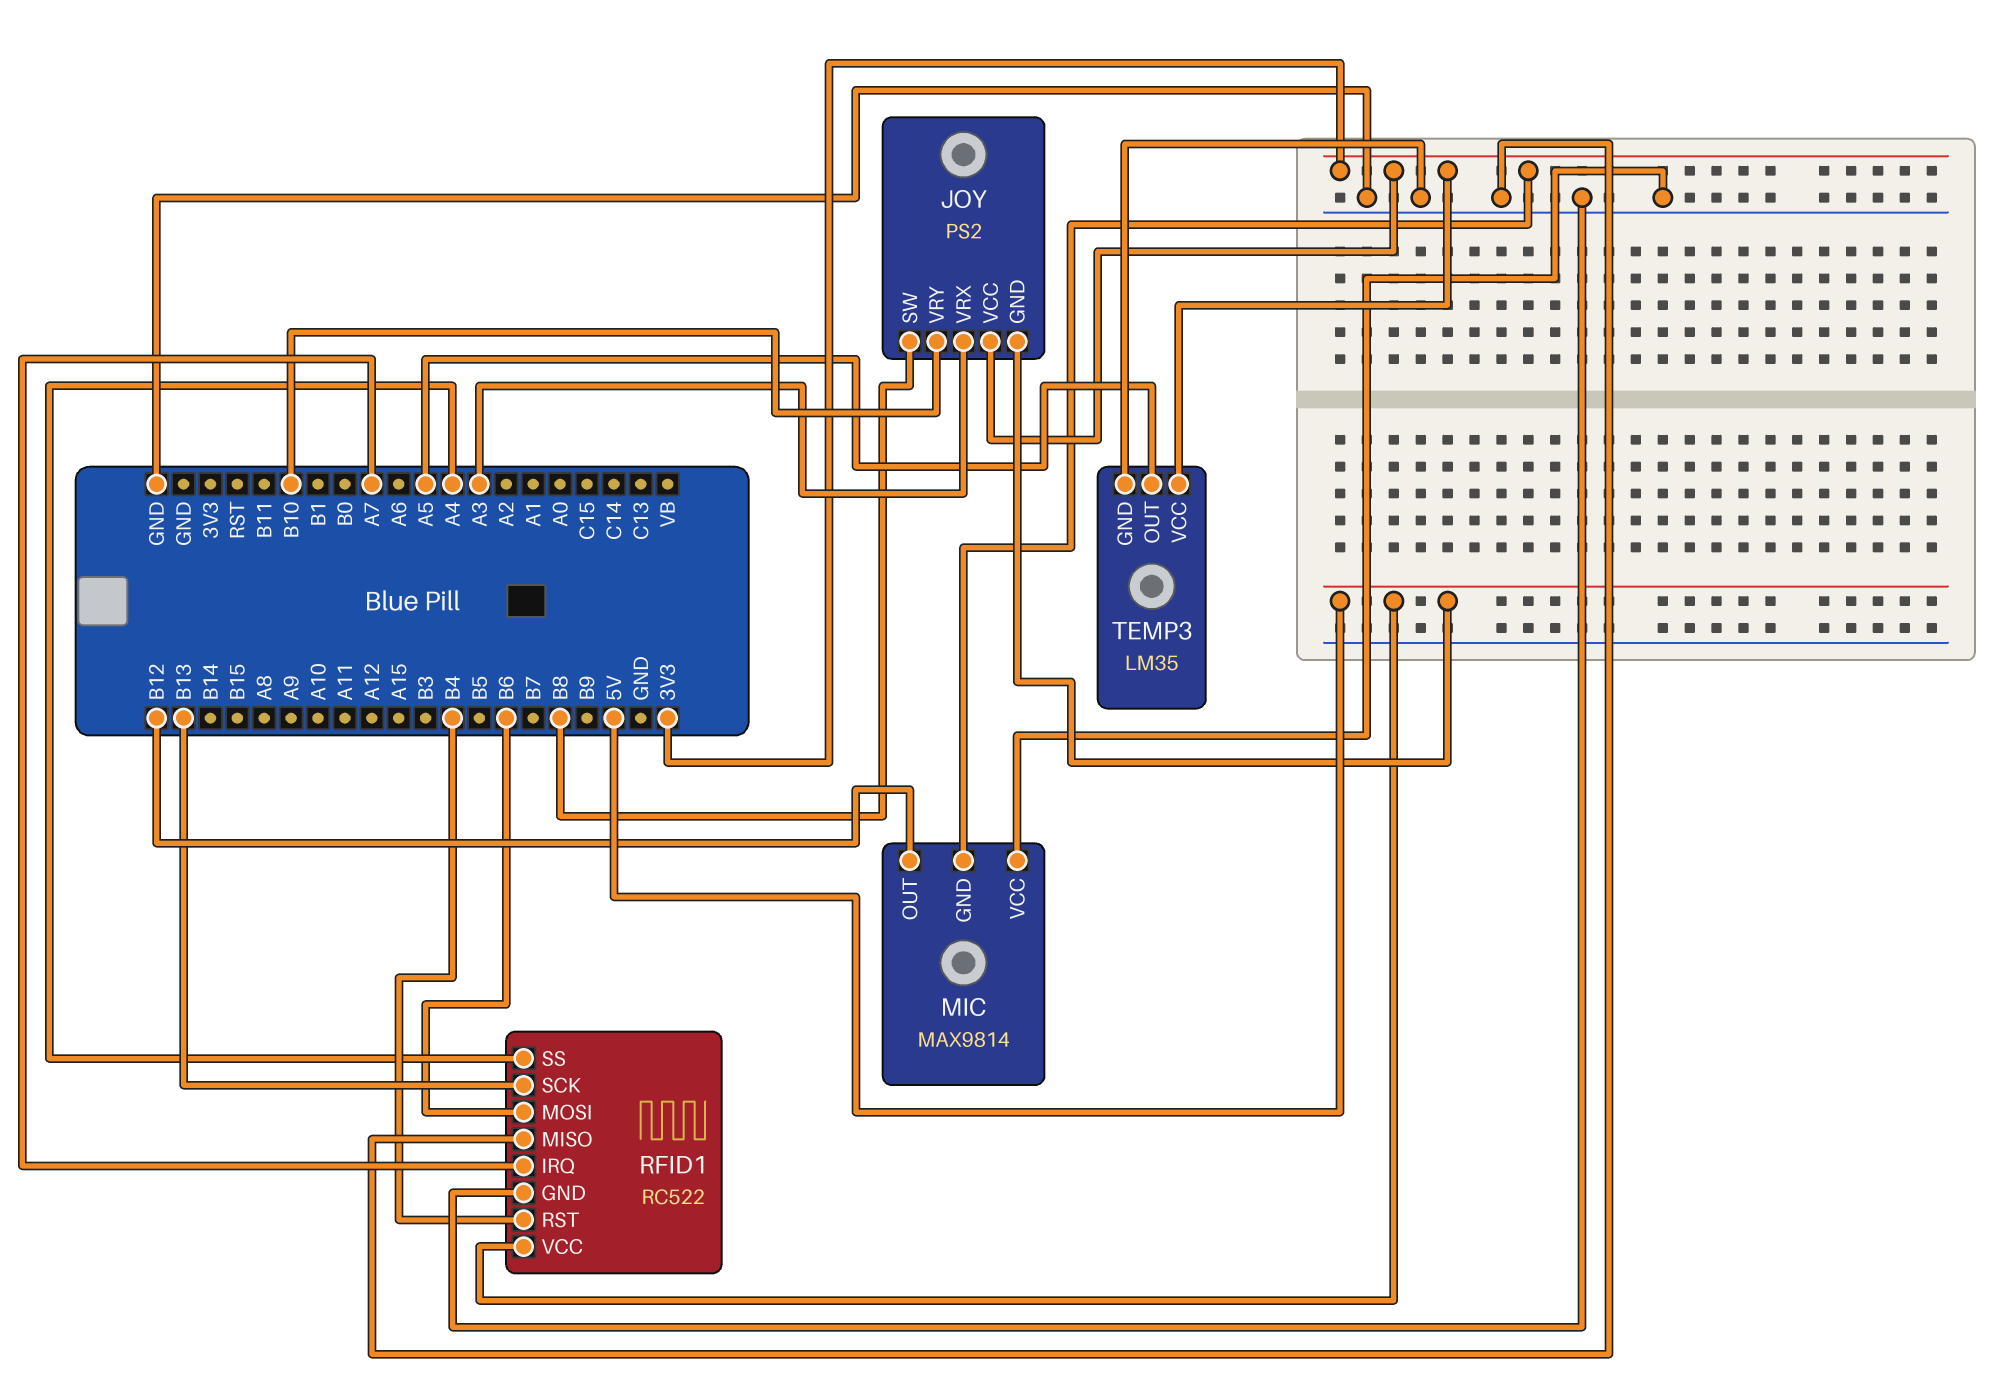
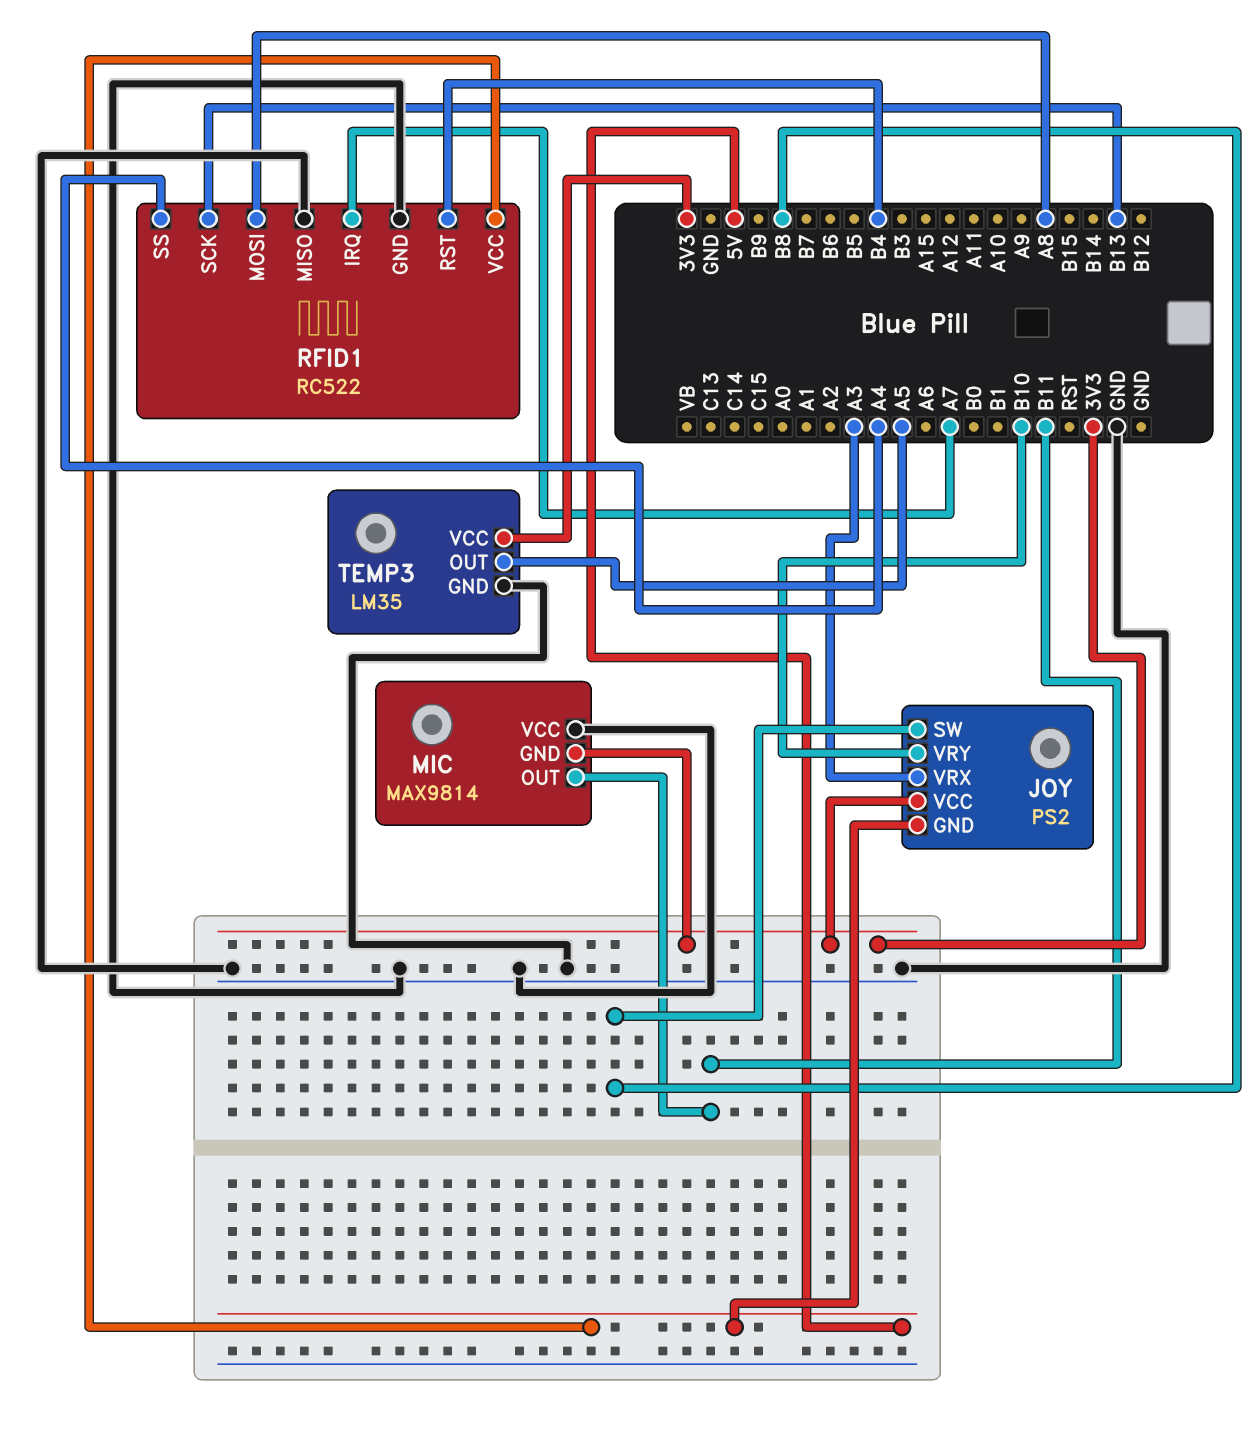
MIC pin OUT: B12 -> B11
RFID1 pin MOSI: B6 -> A8

